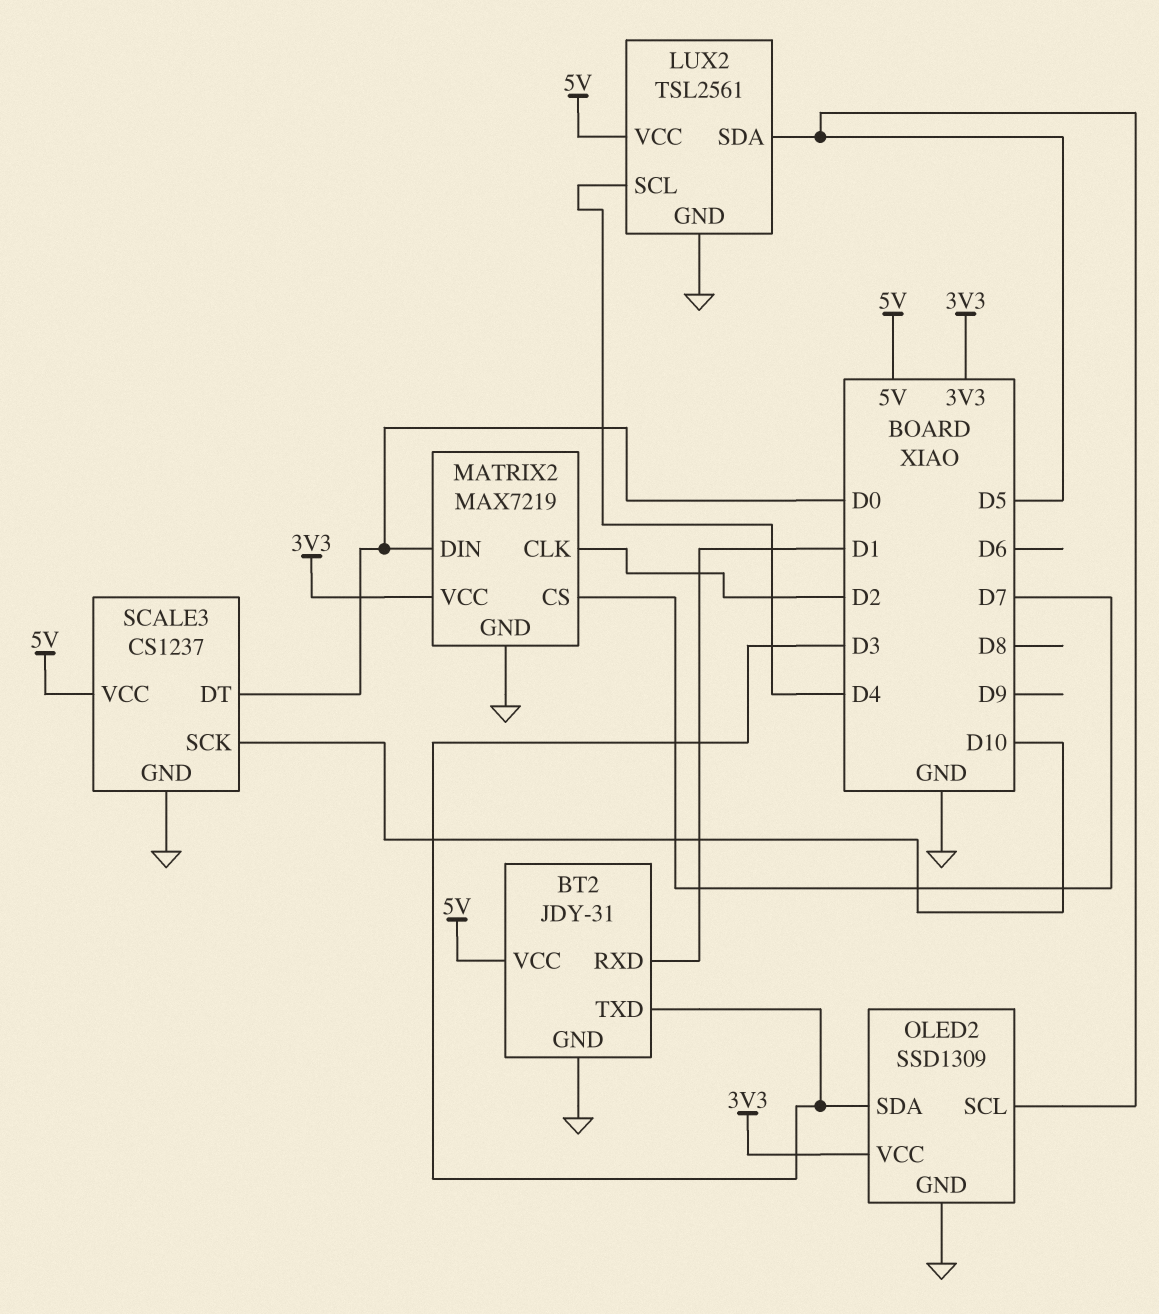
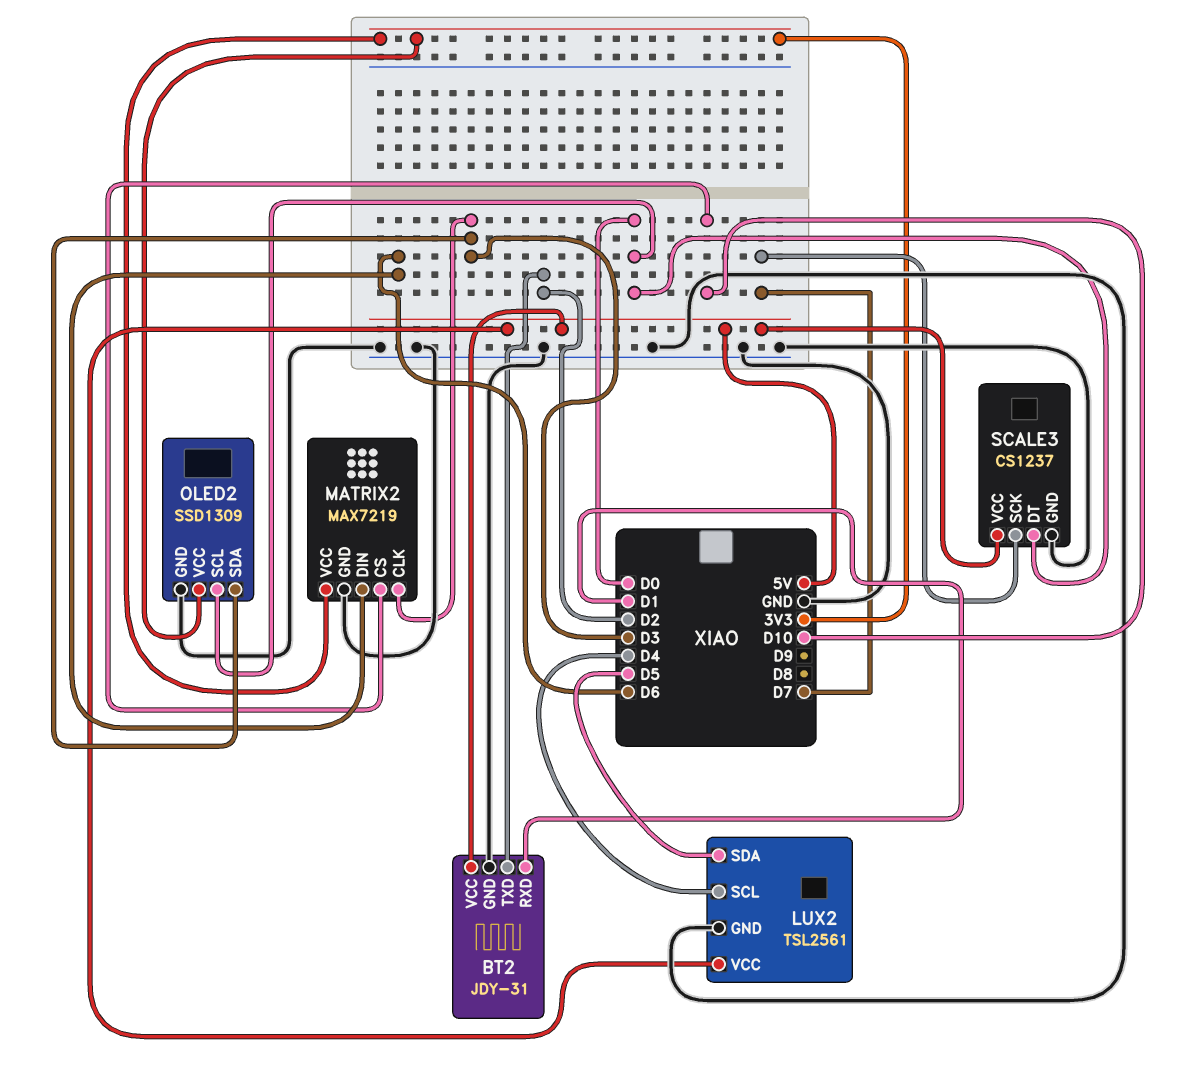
BT2 pin TXD: D3 -> D2
MATRIX2 pin CLK: D2 -> D3
MATRIX2 pin CS: D7 -> D10
MATRIX2 pin DIN: D0 -> D6
OLED2 pin SCL: D5 -> D0
SCALE3 pin SCK: D10 -> D7

